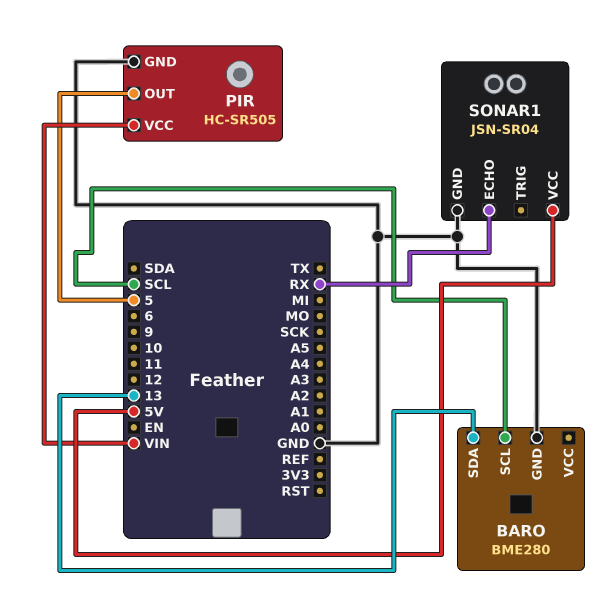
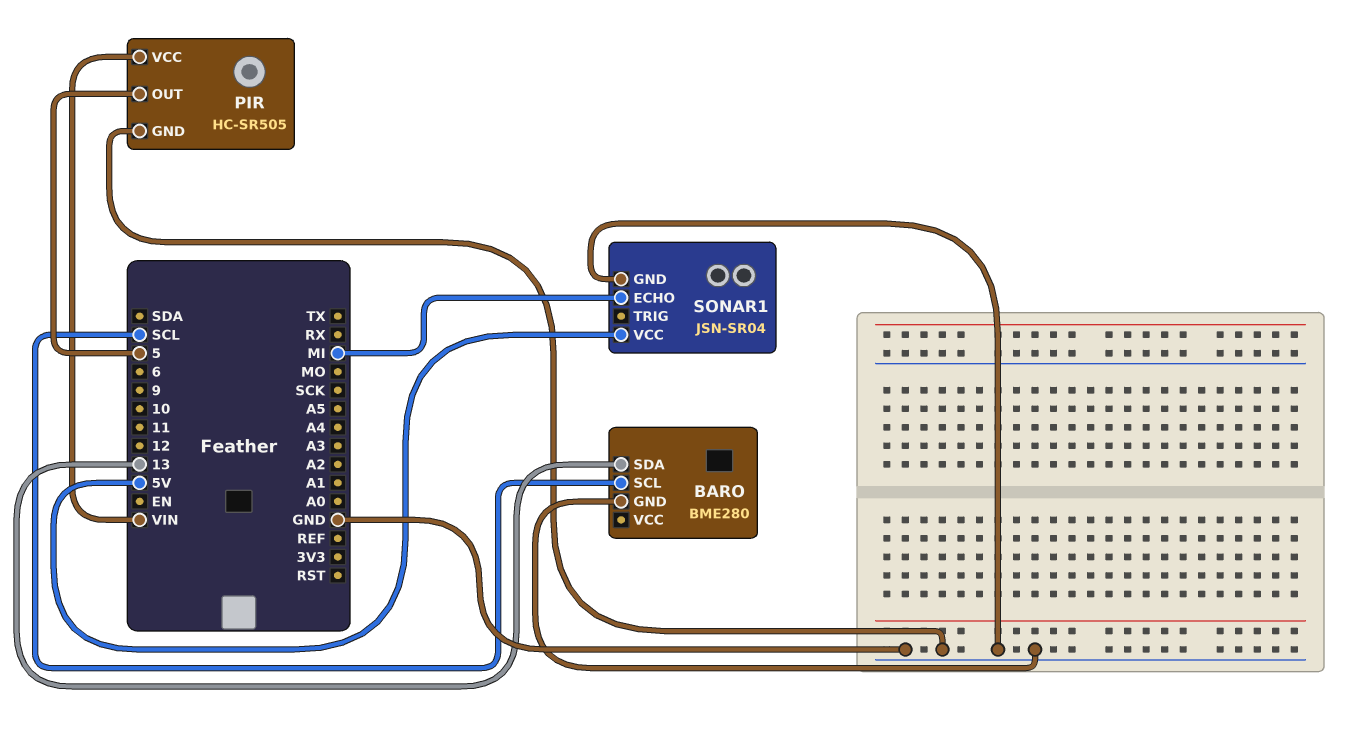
SONAR1 pin ECHO: RX -> MI

